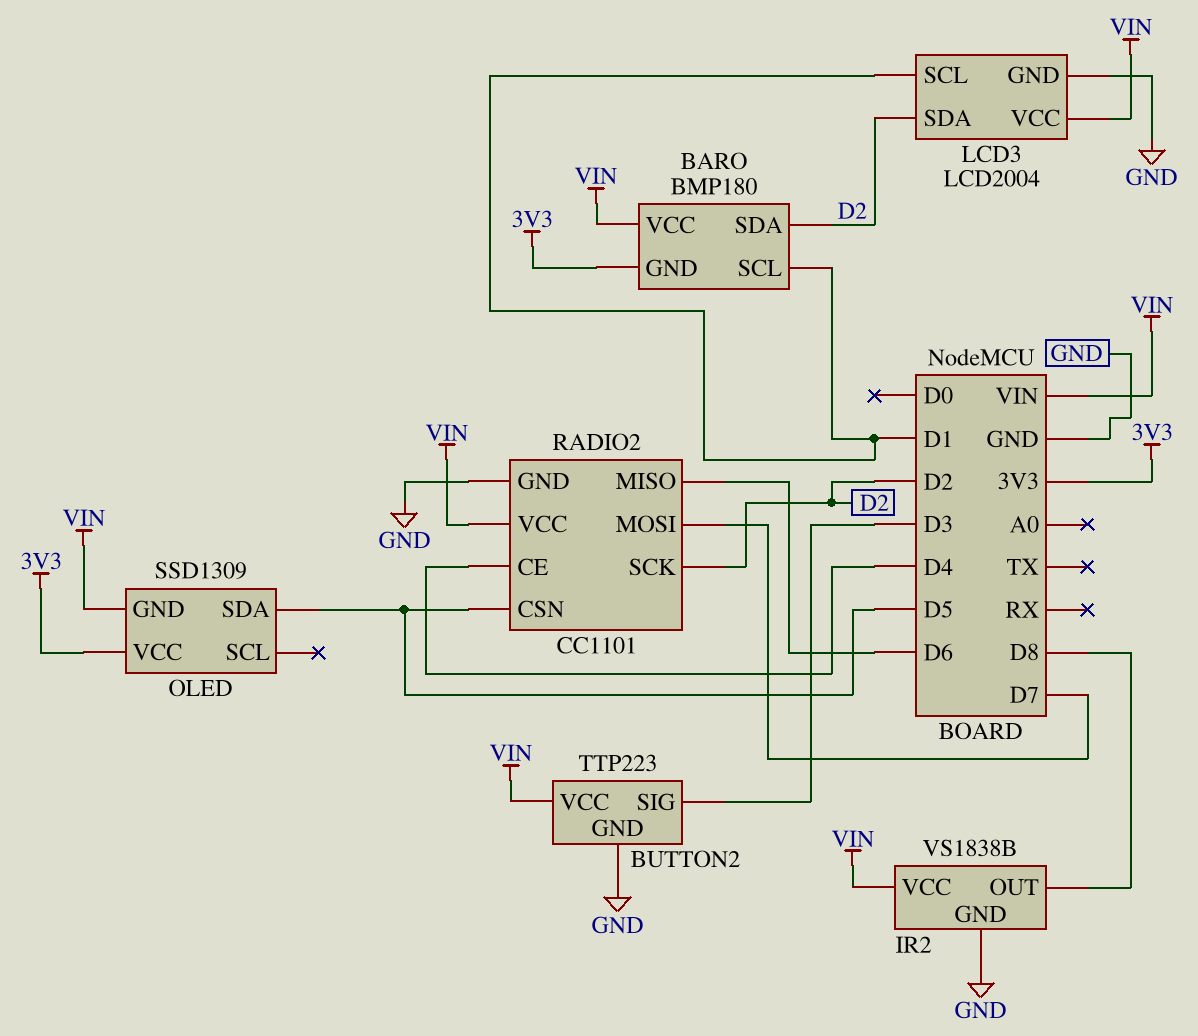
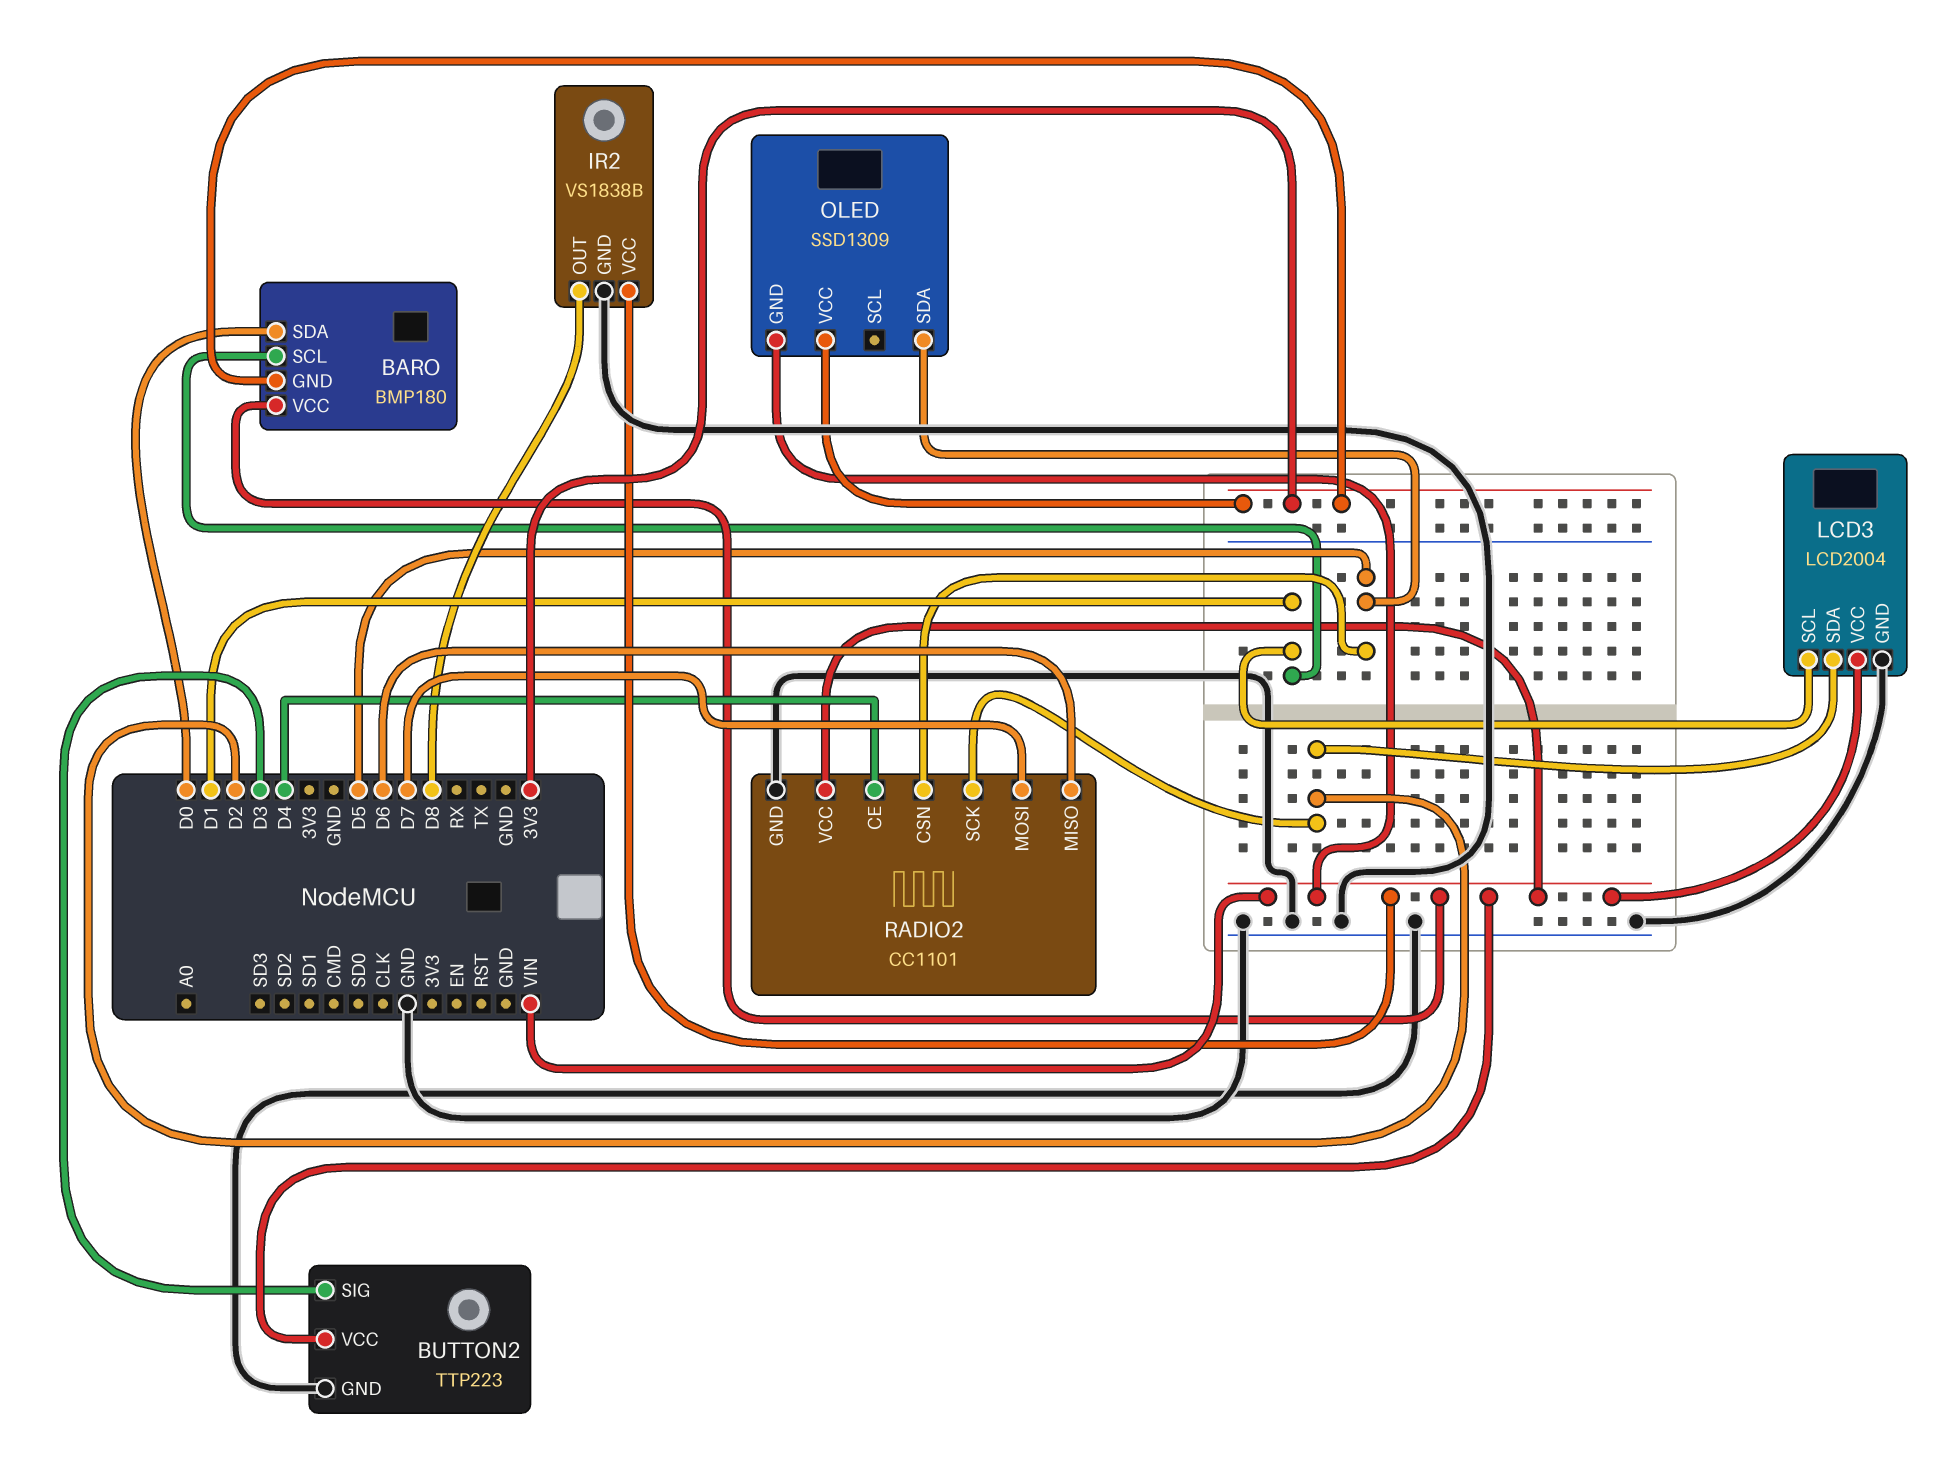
BARO pin SDA: D2 -> D0

